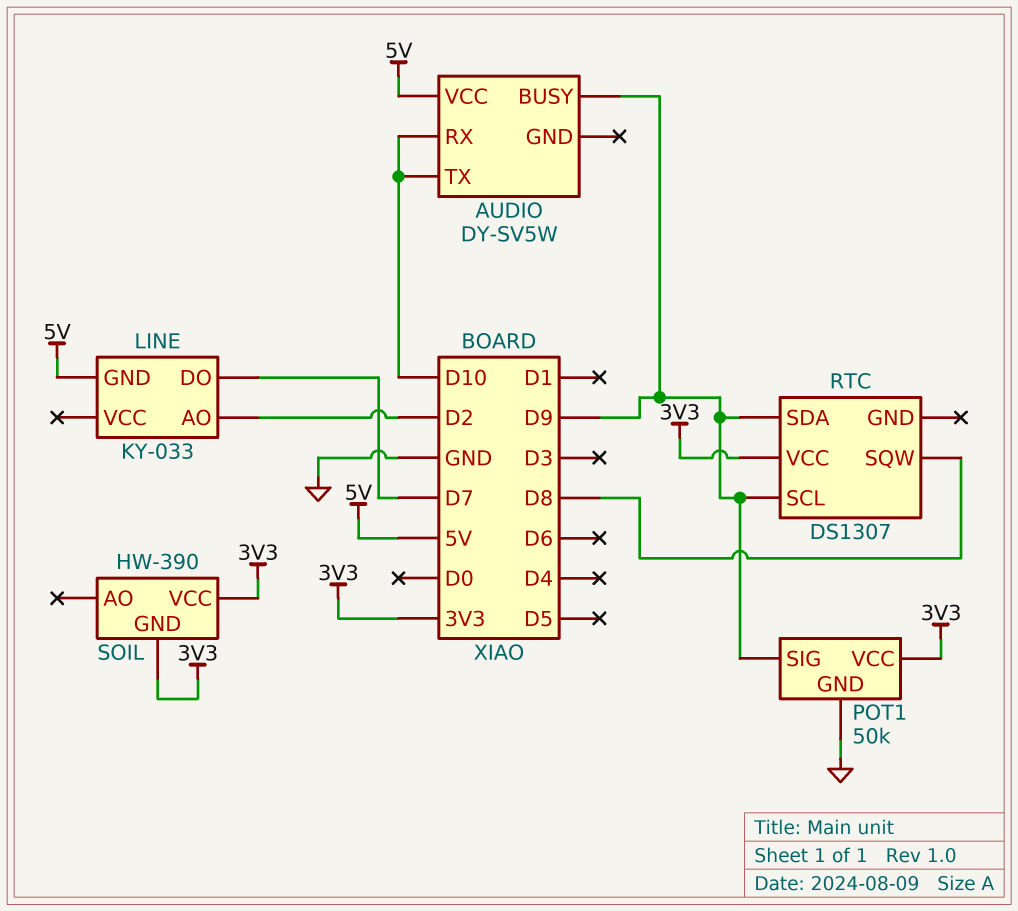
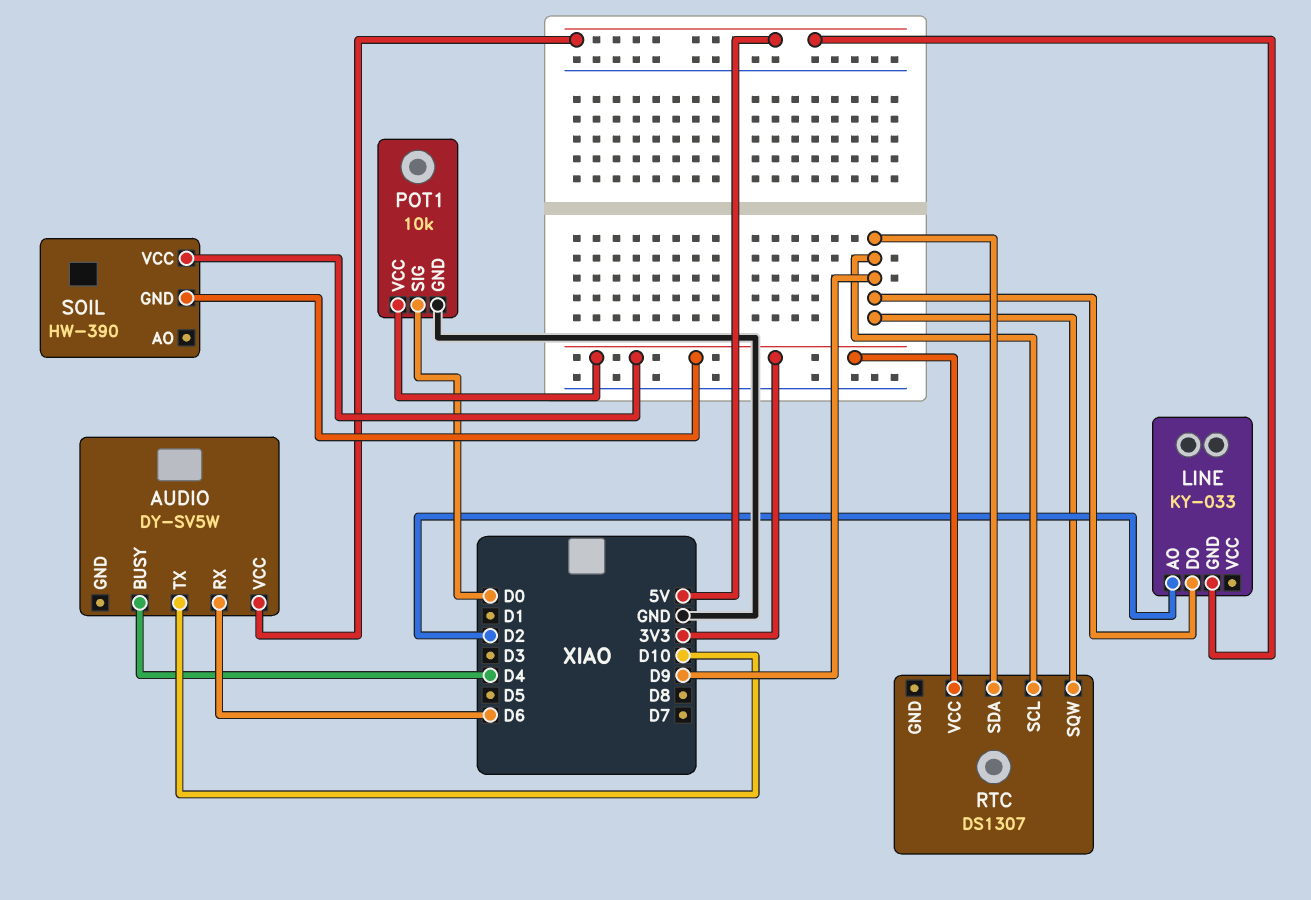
AUDIO pin BUSY: D9 -> D4
AUDIO pin RX: D10 -> D6
LINE pin DO: D7 -> D9
POT1: 50k -> 10k
POT1 pin SIG: D9 -> D0
RTC pin SQW: D8 -> D9

